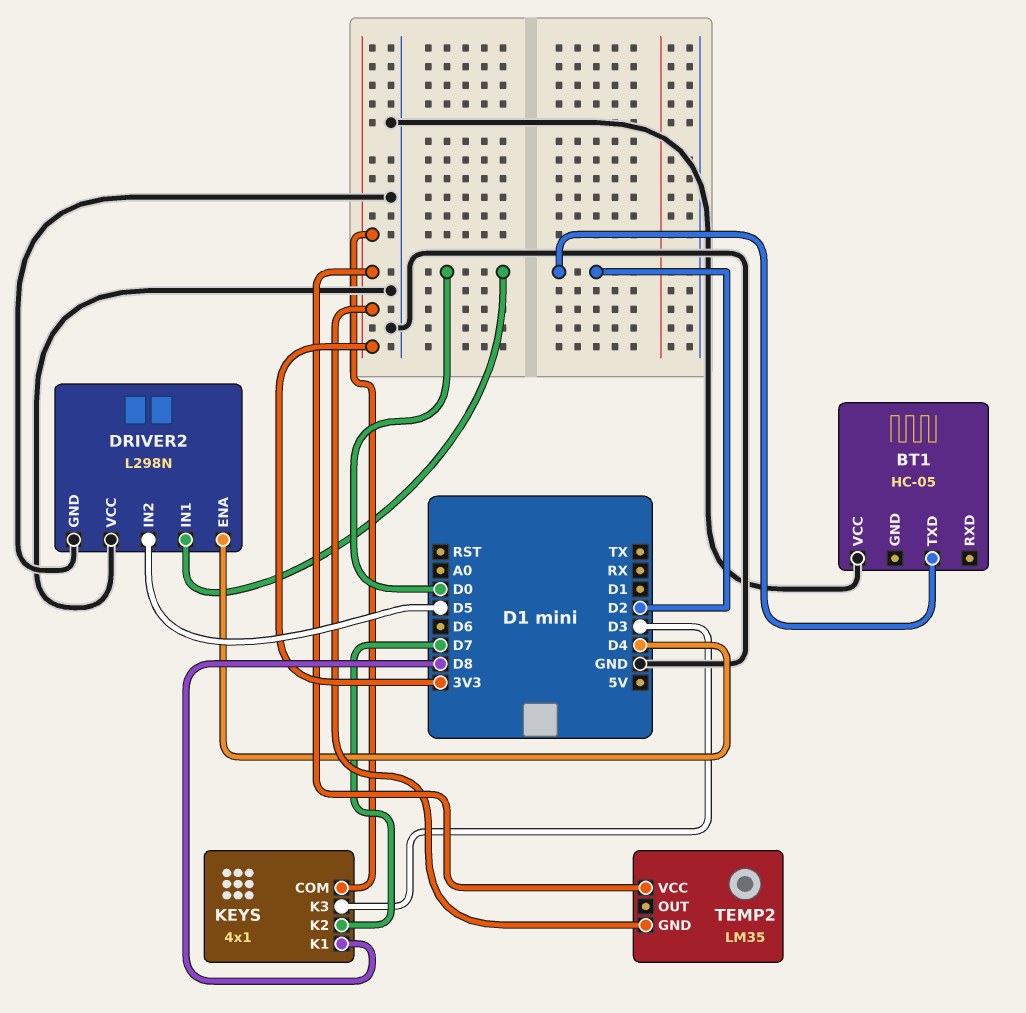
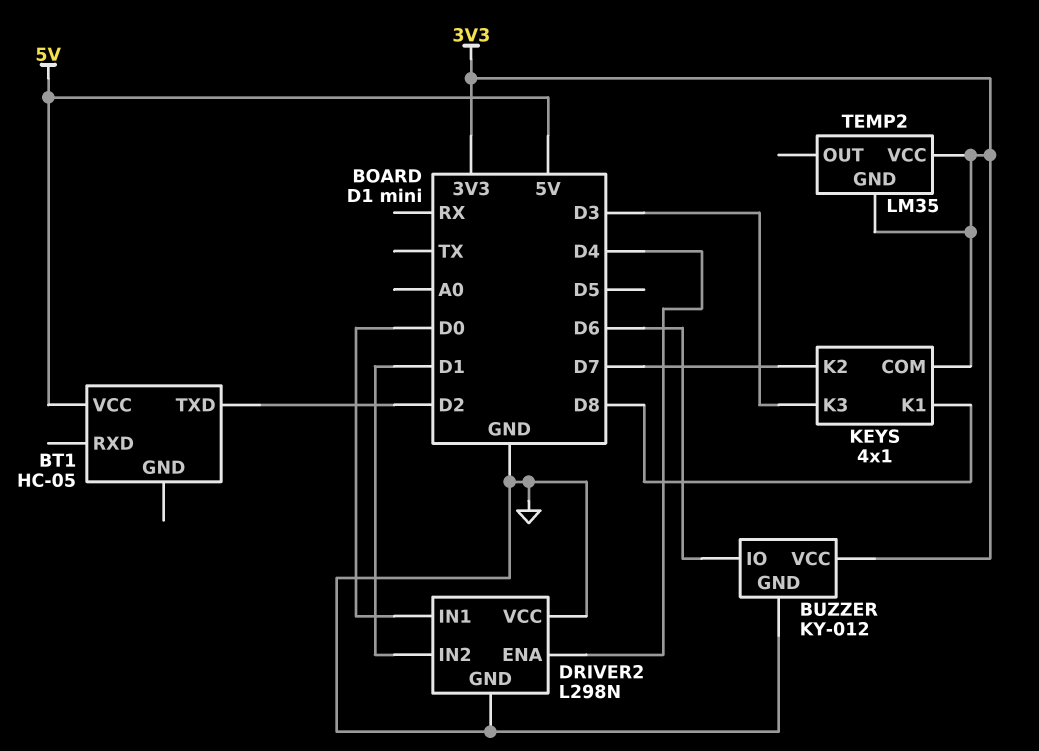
BT1 pin VCC: GND -> 5V
BUZZER: none -> KY-012
BUZZER pin GND: none -> GND
BUZZER pin IO: none -> D6
BUZZER pin VCC: none -> 3V3
DRIVER2 pin IN2: D5 -> D1

